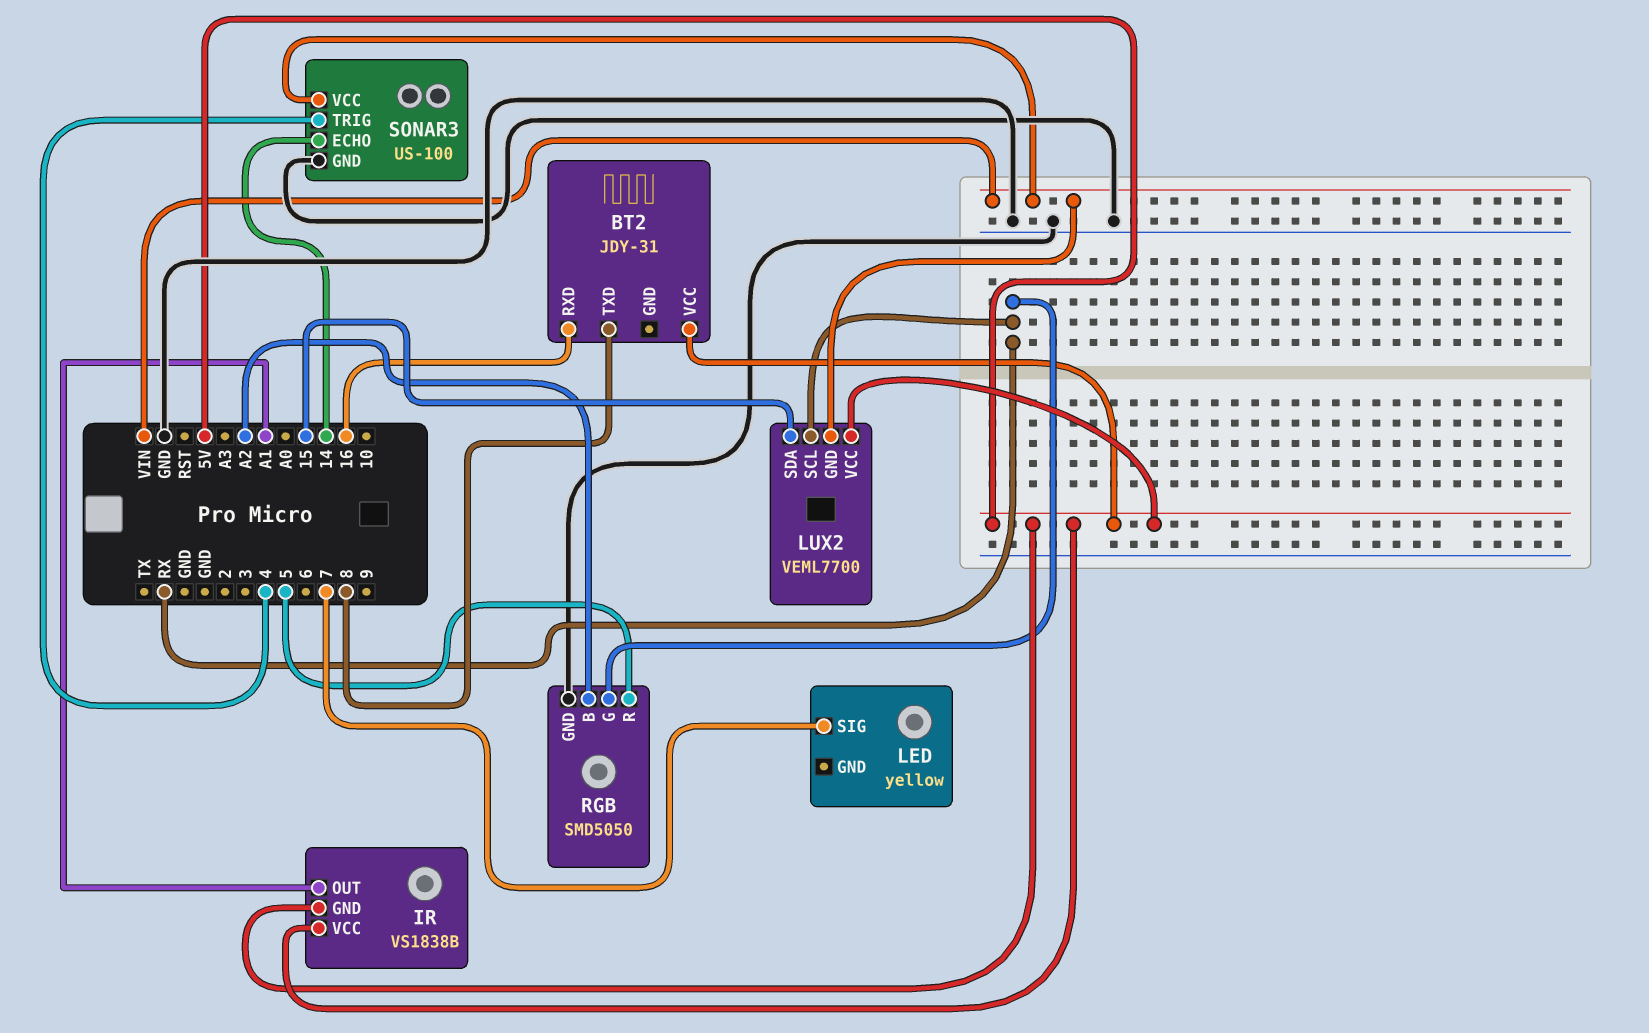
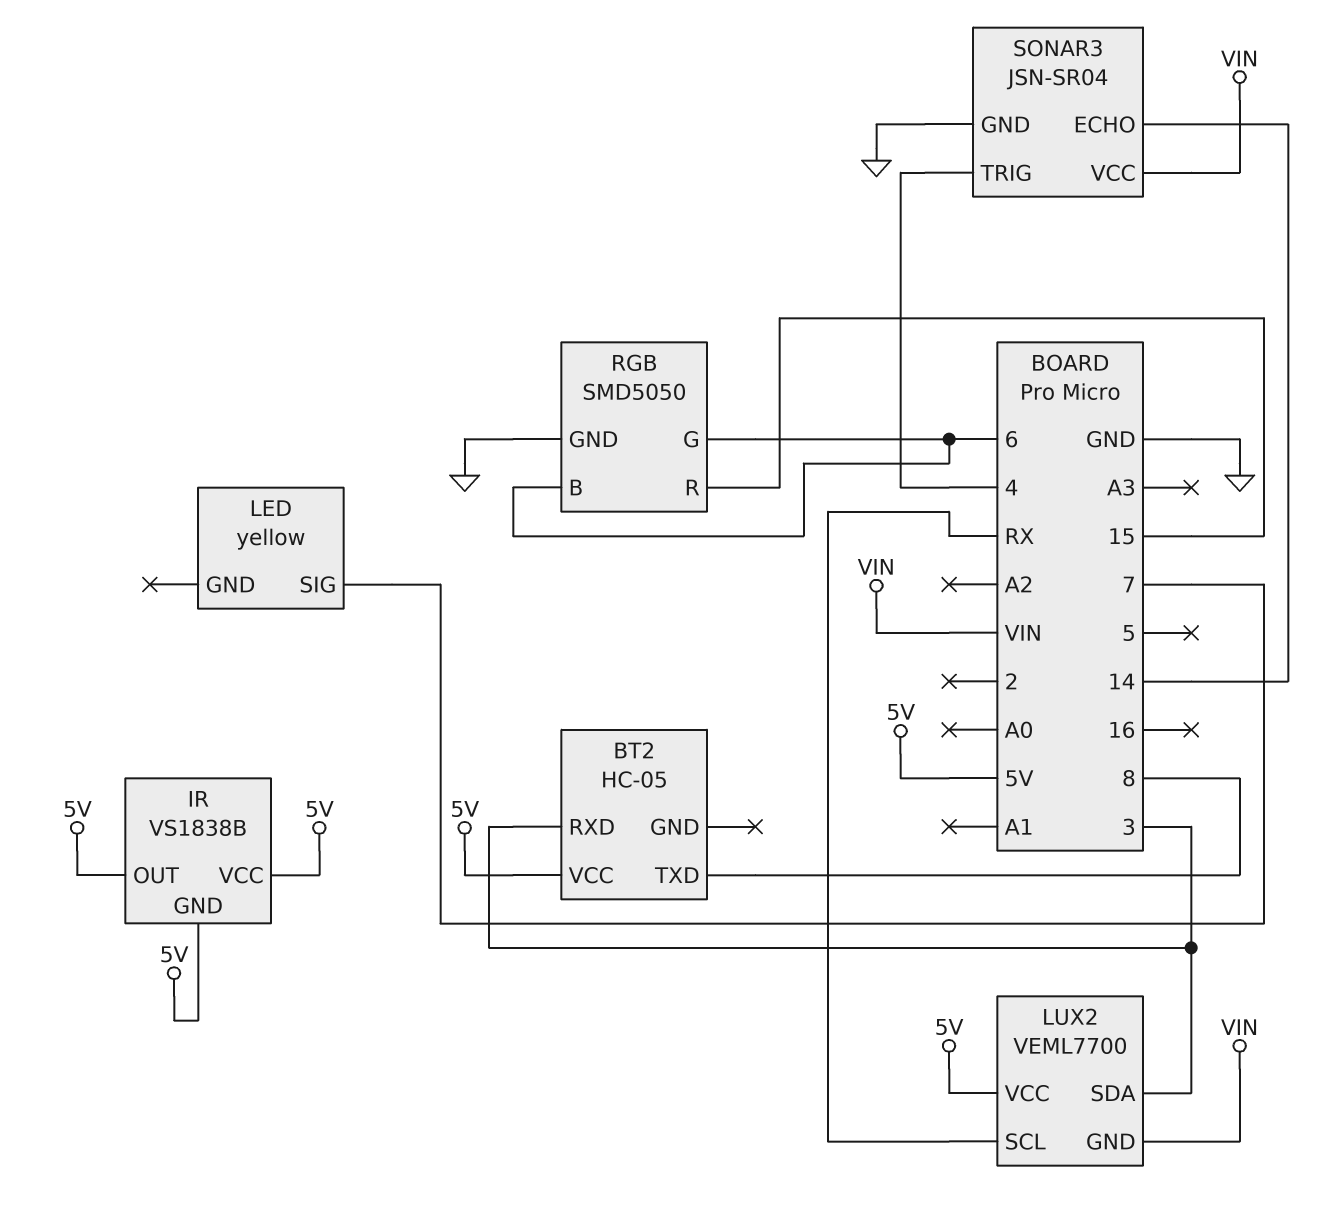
BT2: JDY-31 -> HC-05
BT2 pin RXD: 16 -> 3
IR pin OUT: A1 -> 5V
LUX2 pin SDA: 15 -> 3
RGB pin B: A2 -> 6
RGB pin G: RX -> 6
RGB pin R: 5 -> 15
SONAR3: US-100 -> JSN-SR04

